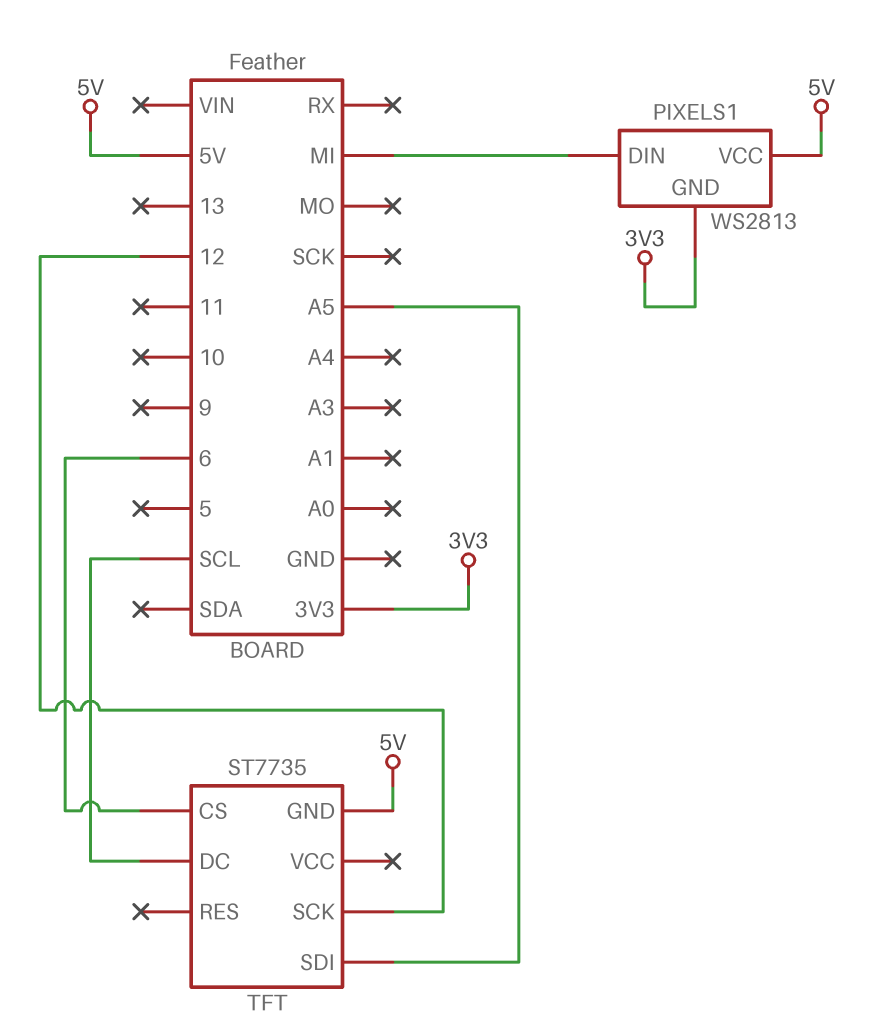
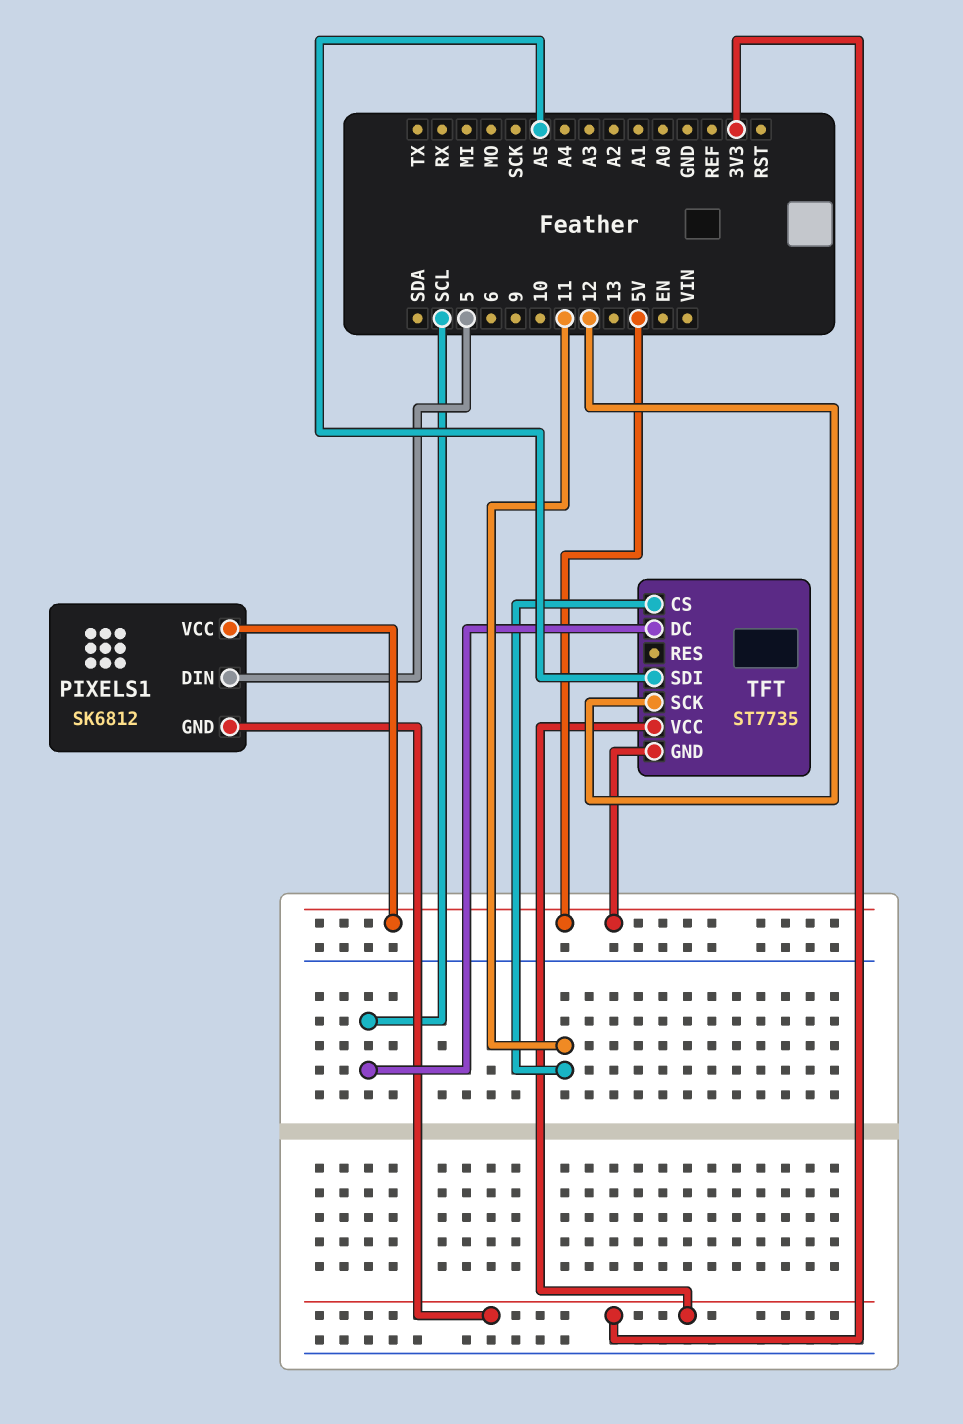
PIXELS1: WS2813 -> SK6812
PIXELS1 pin DIN: MI -> 5
TFT pin CS: 6 -> 11
TFT pin VCC: none -> 3V3

